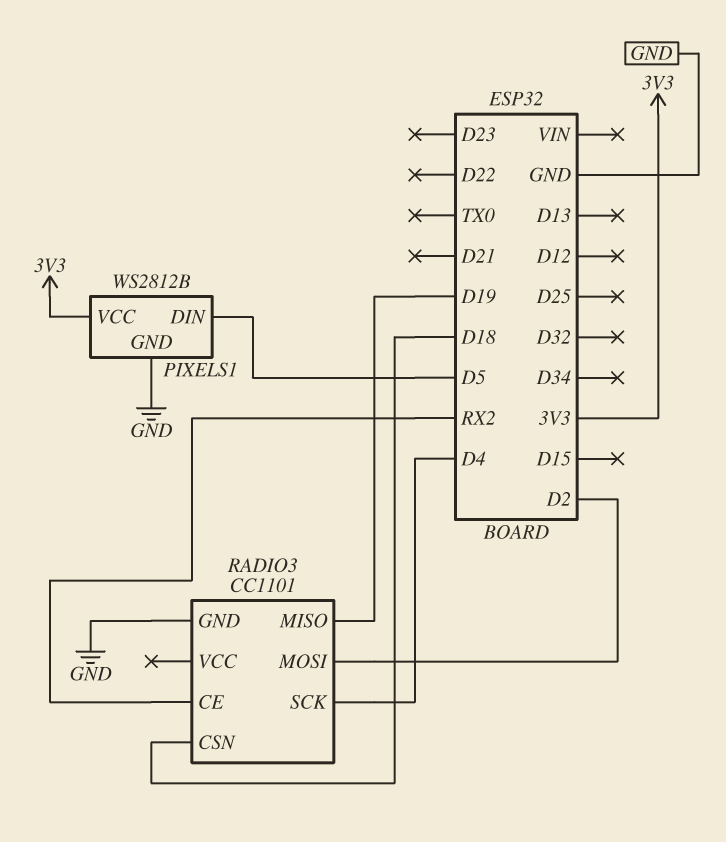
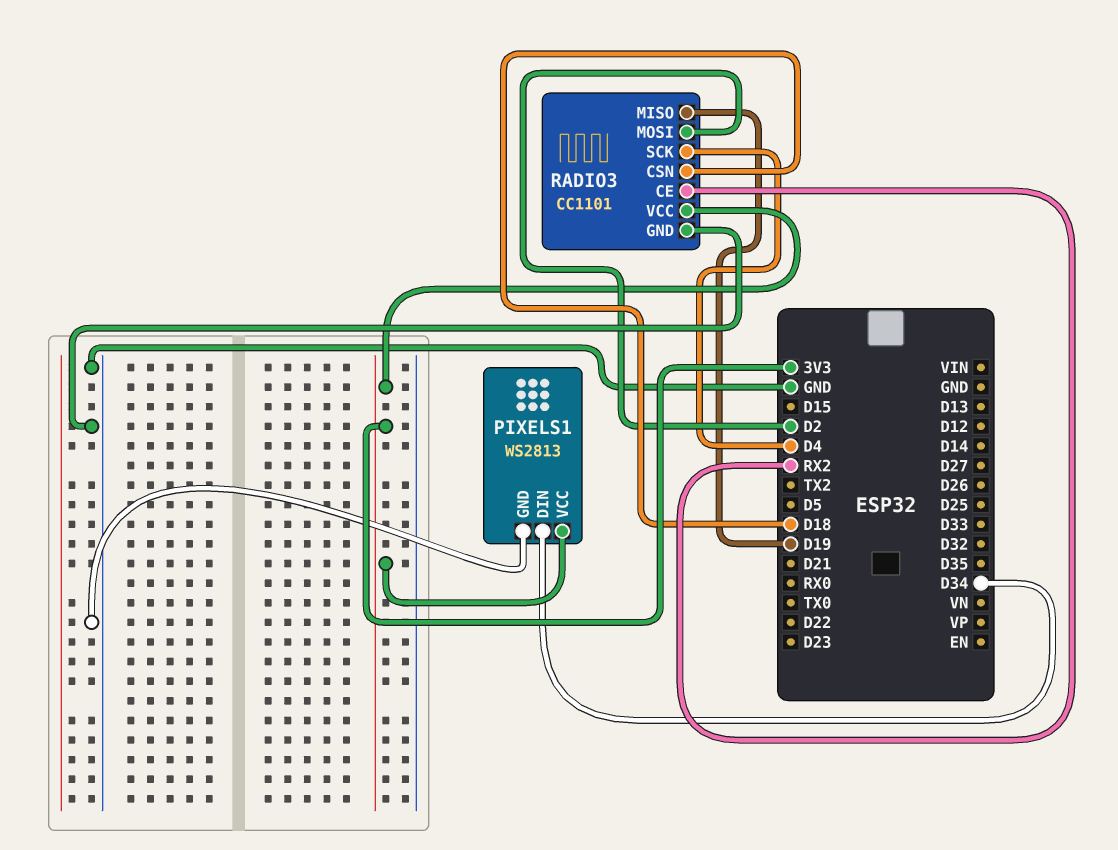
PIXELS1: WS2812B -> WS2813
PIXELS1 pin DIN: D5 -> D34
RADIO3 pin VCC: none -> 3V3

